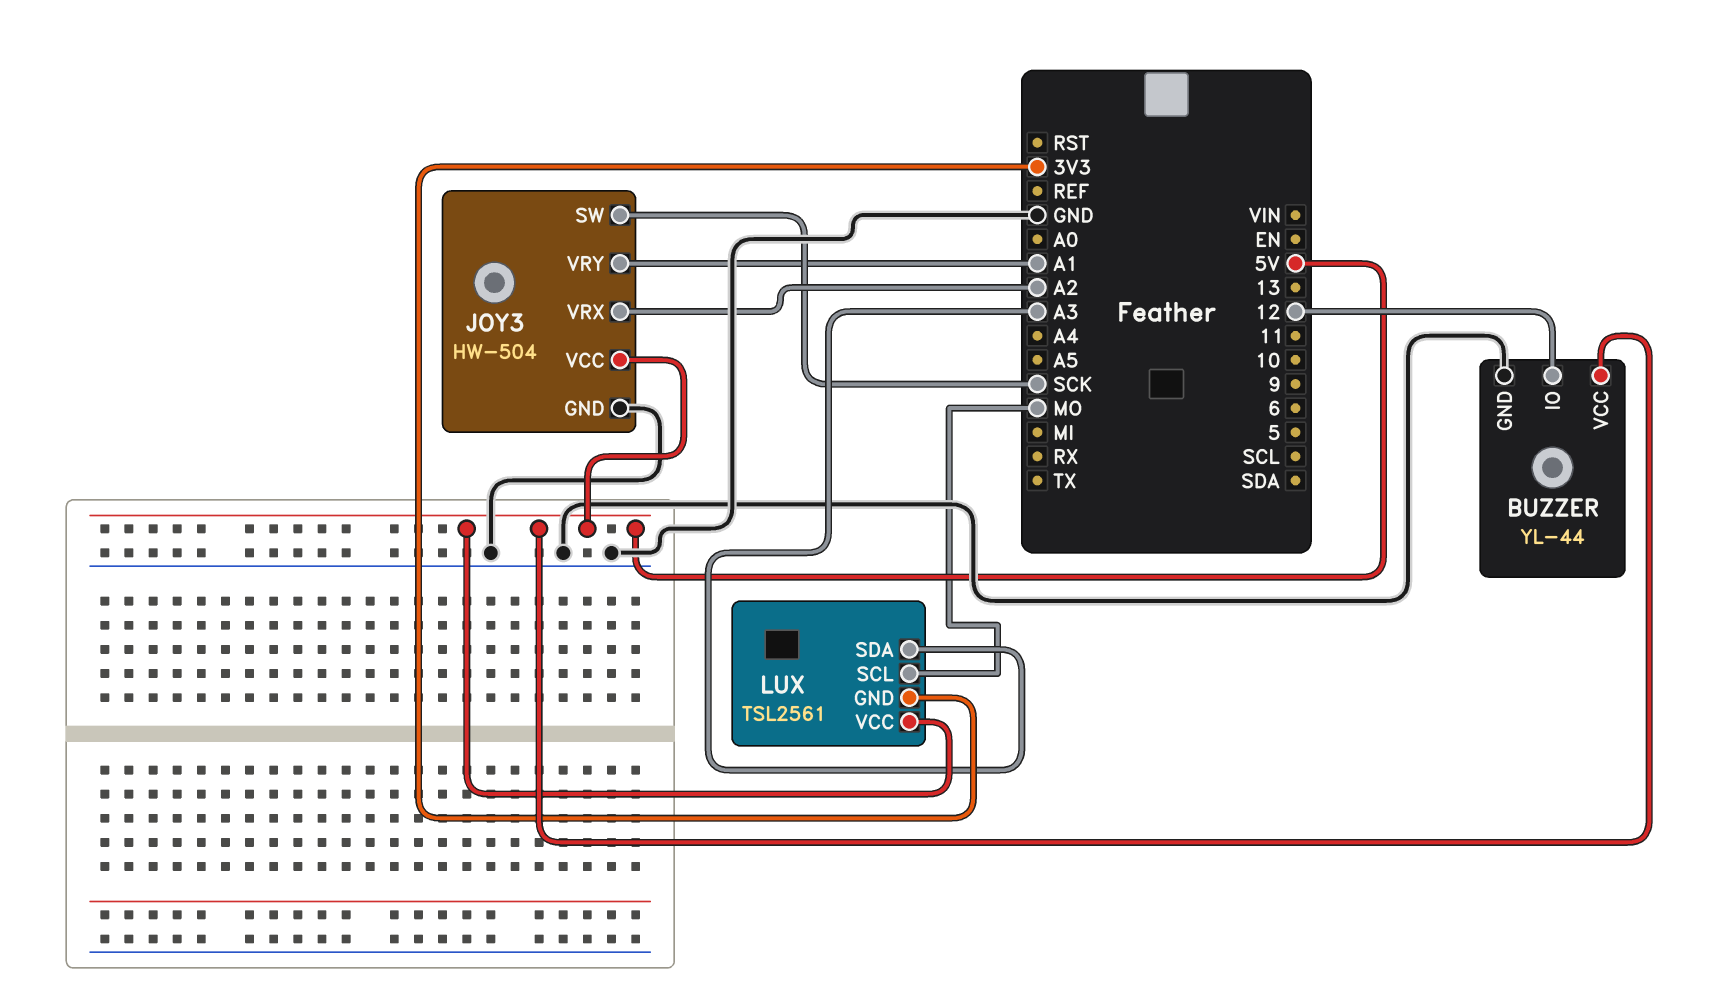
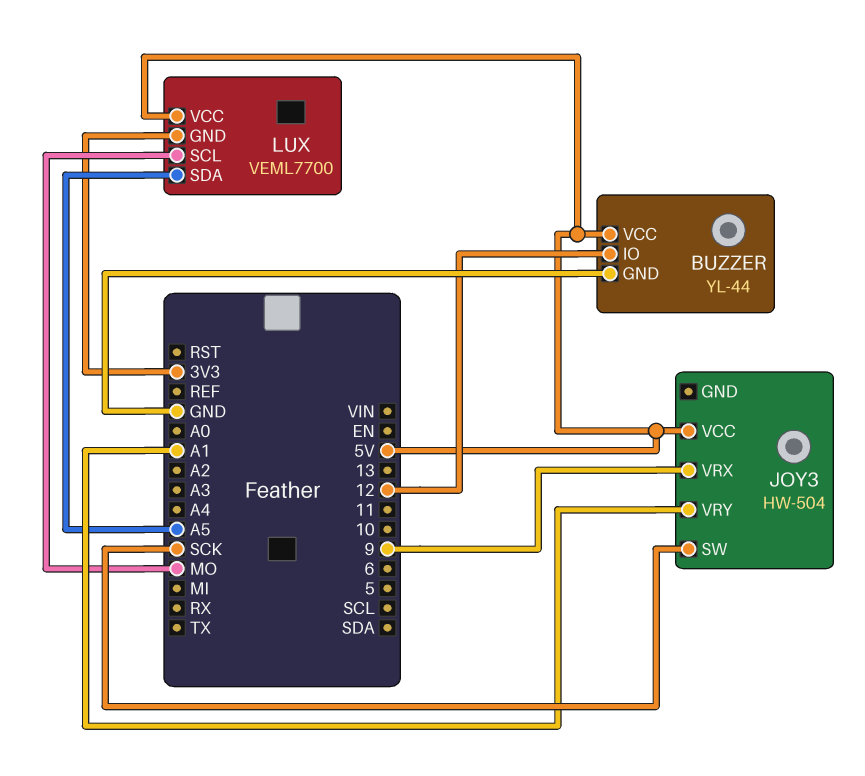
JOY3 pin GND: GND -> none
JOY3 pin VRX: A2 -> 9
LUX: TSL2561 -> VEML7700
LUX pin SDA: A3 -> A5

